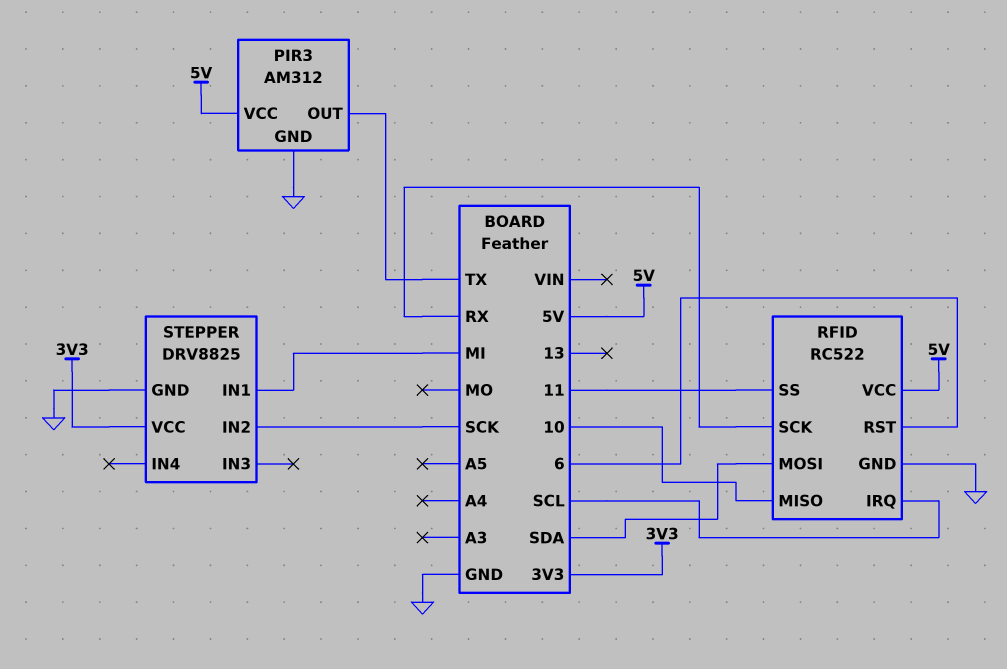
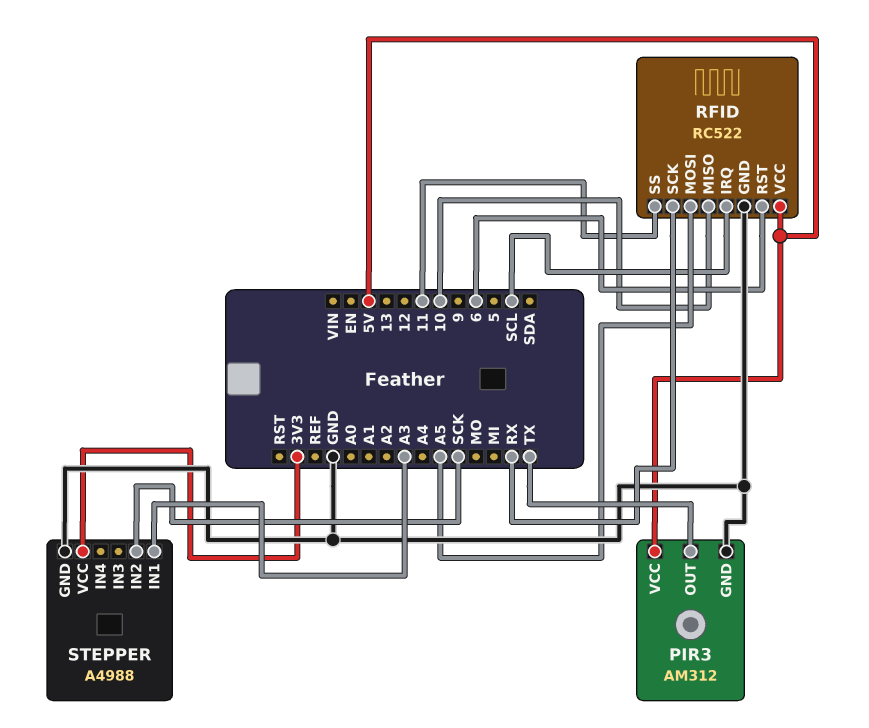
RFID pin MOSI: SDA -> A5
STEPPER: DRV8825 -> A4988
STEPPER pin IN1: MI -> A3

